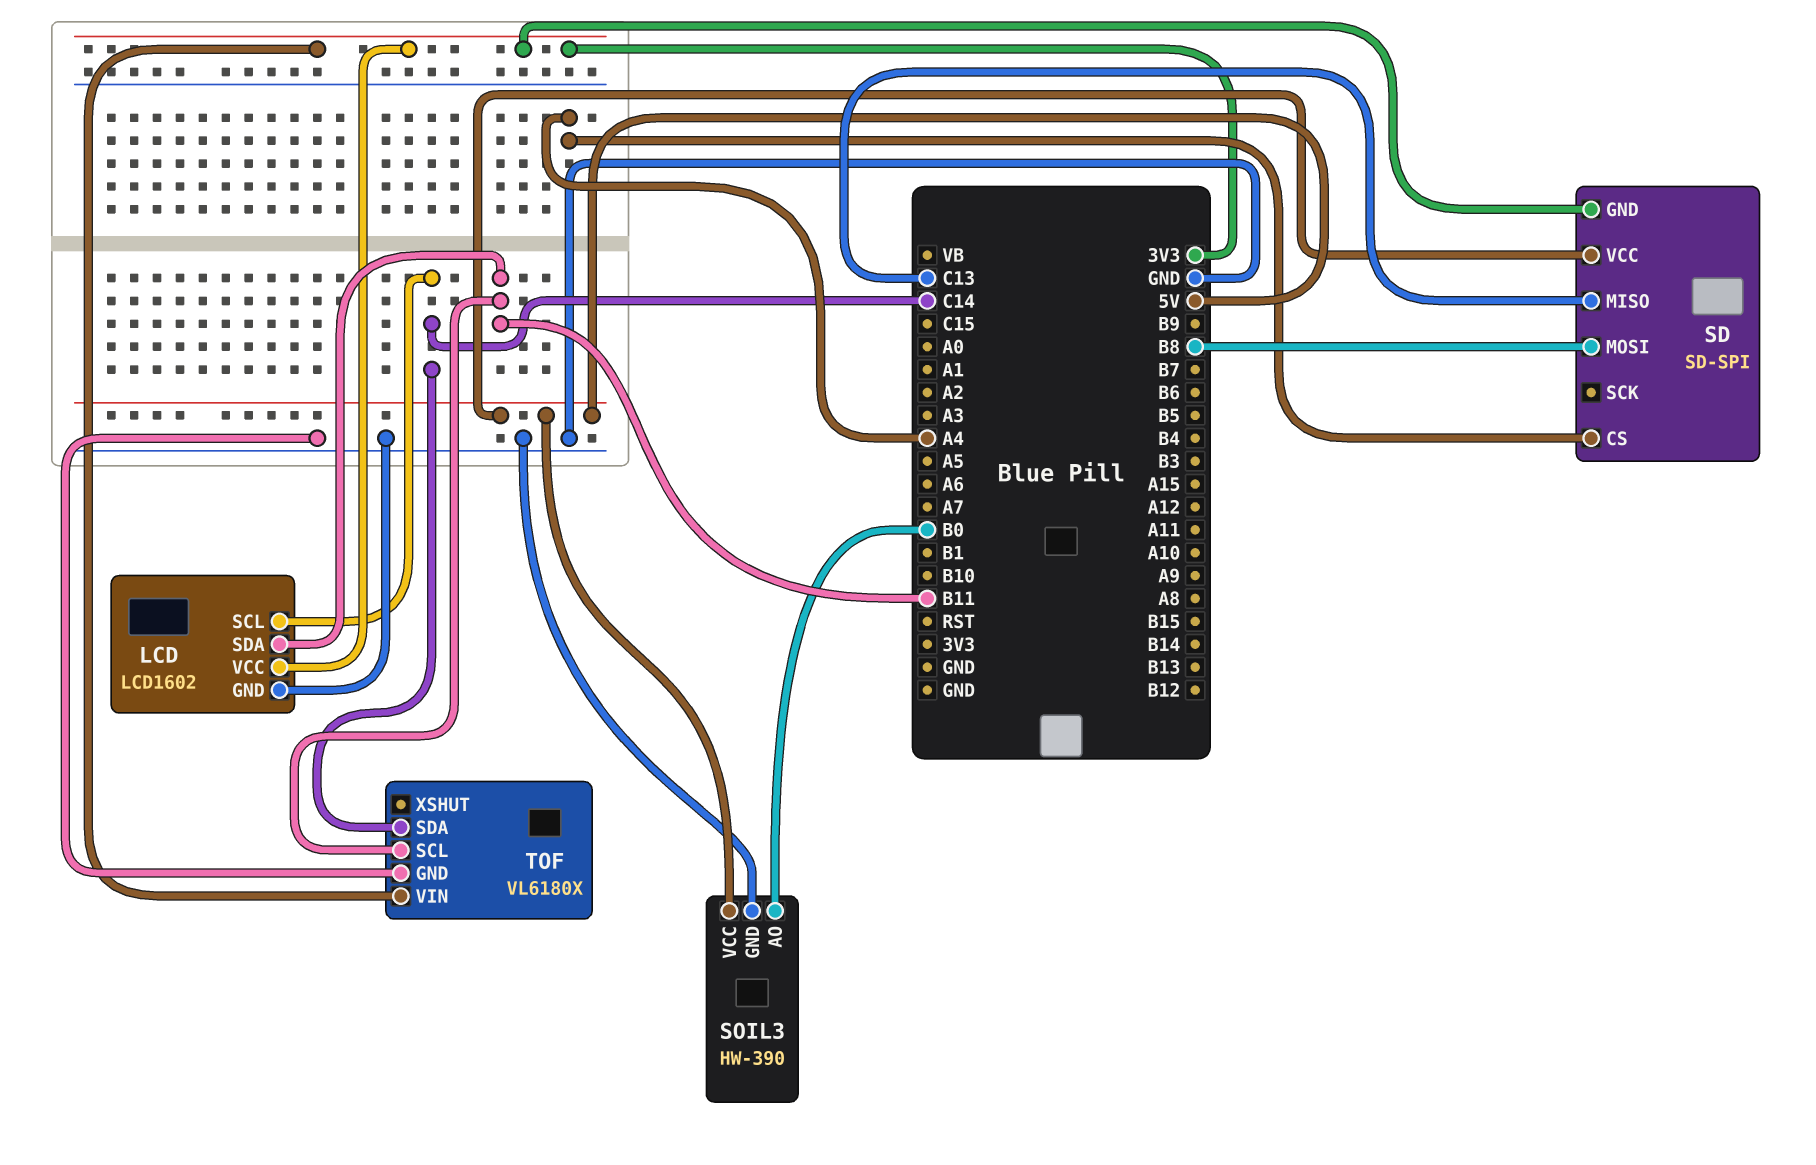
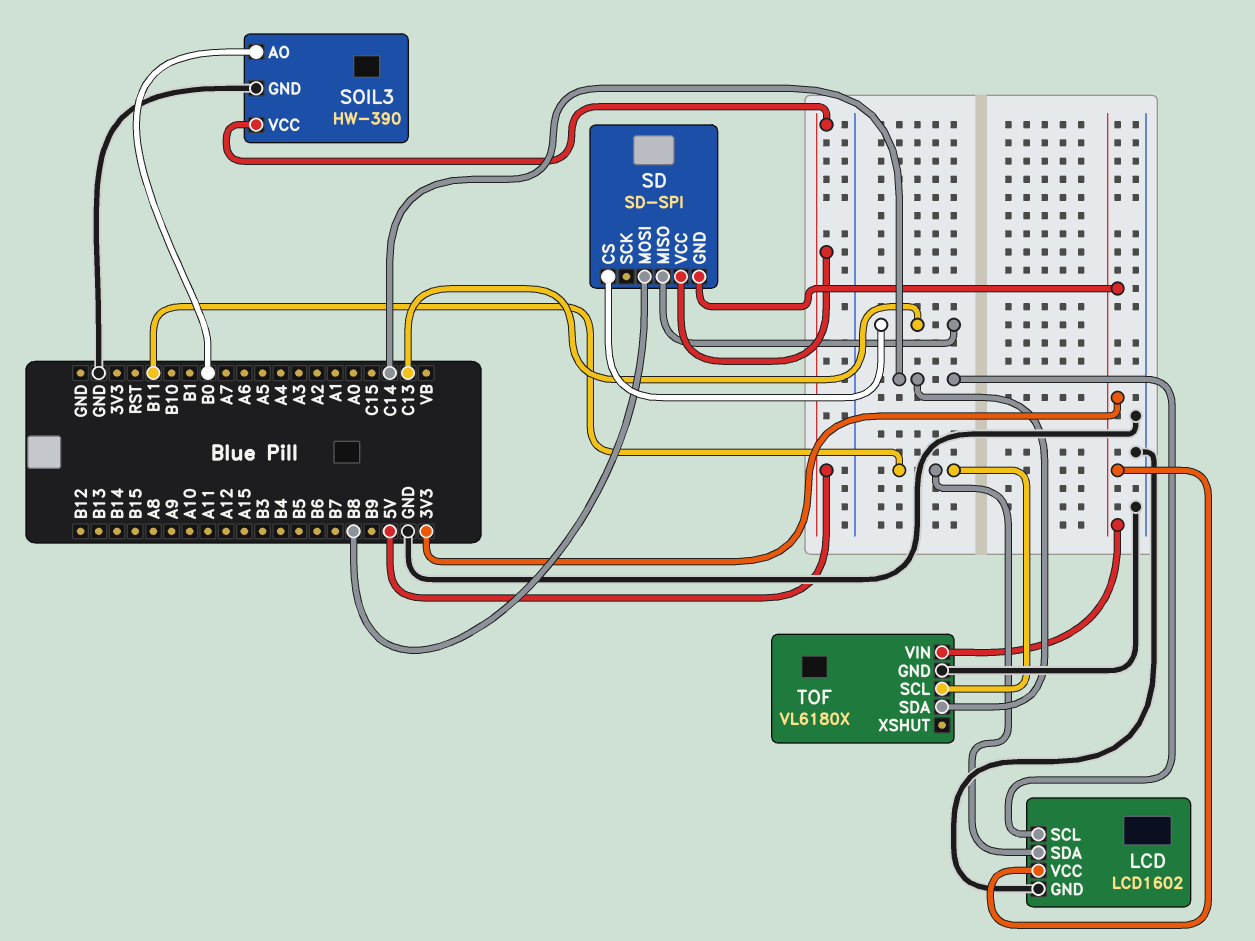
SD pin CS: A4 -> C13

